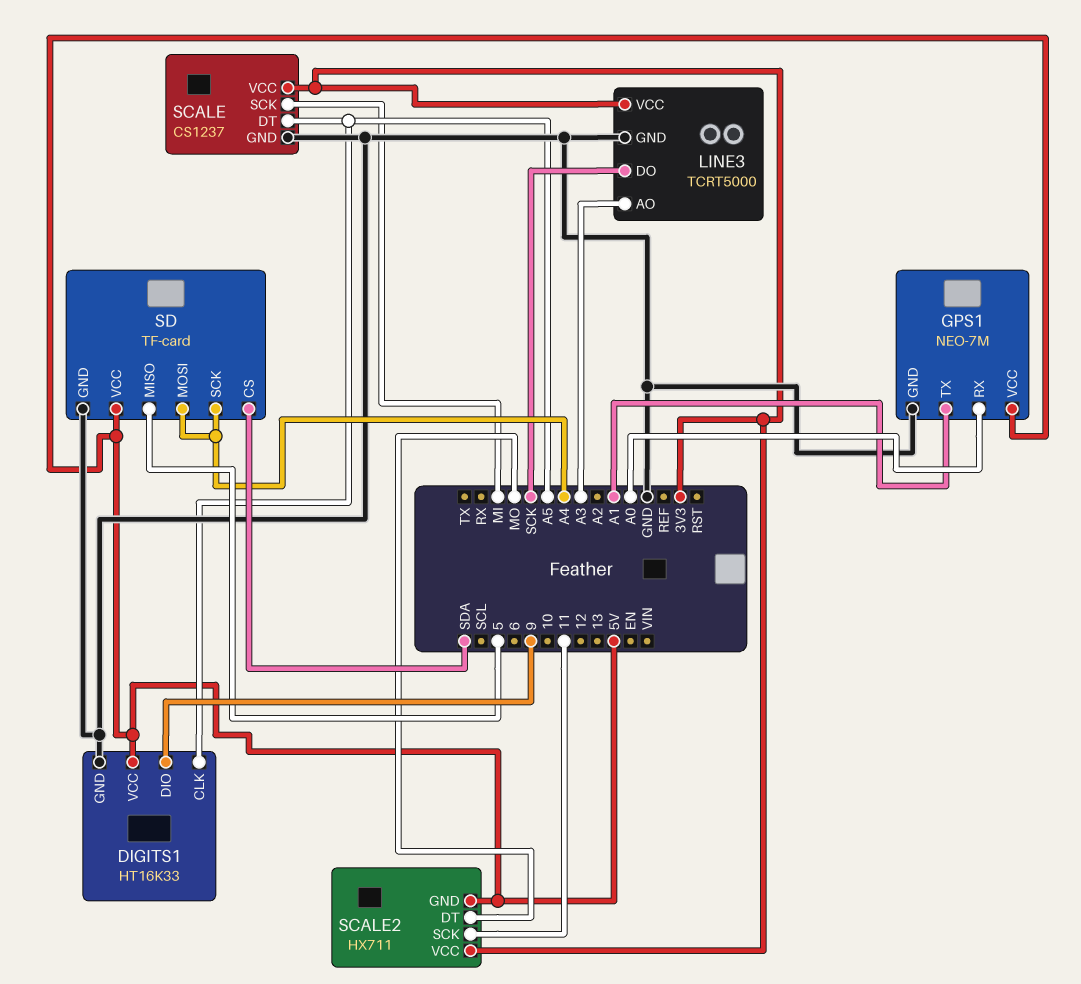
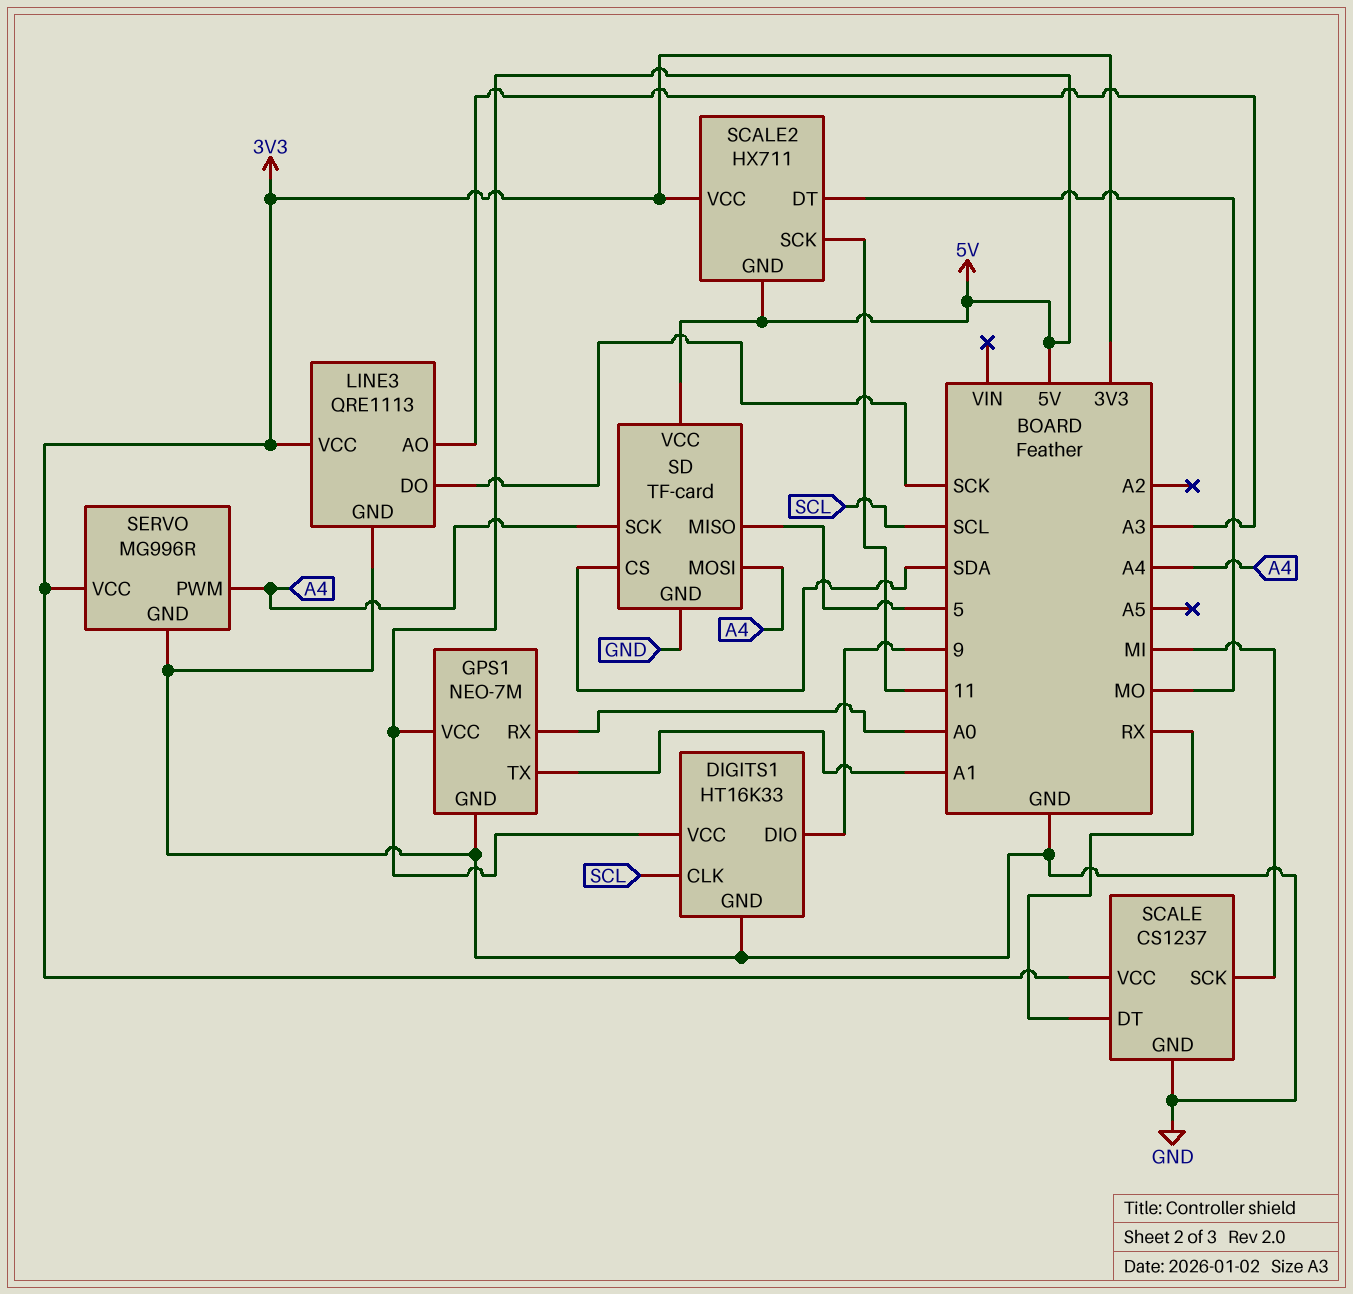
DIGITS1 pin CLK: A5 -> SCL
LINE3: TCRT5000 -> QRE1113
SCALE pin DT: A5 -> RX
SERVO: none -> MG996R
SERVO pin GND: none -> GND
SERVO pin PWM: none -> A4
SERVO pin VCC: none -> 3V3

